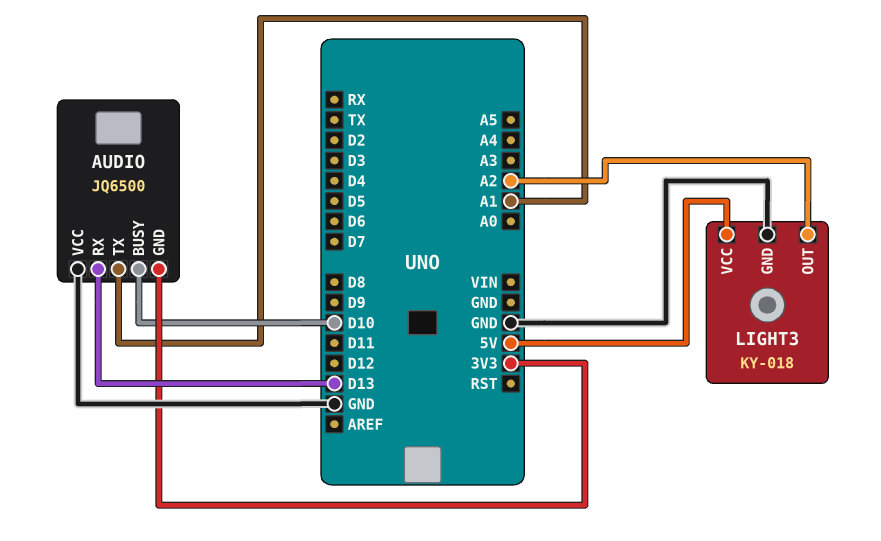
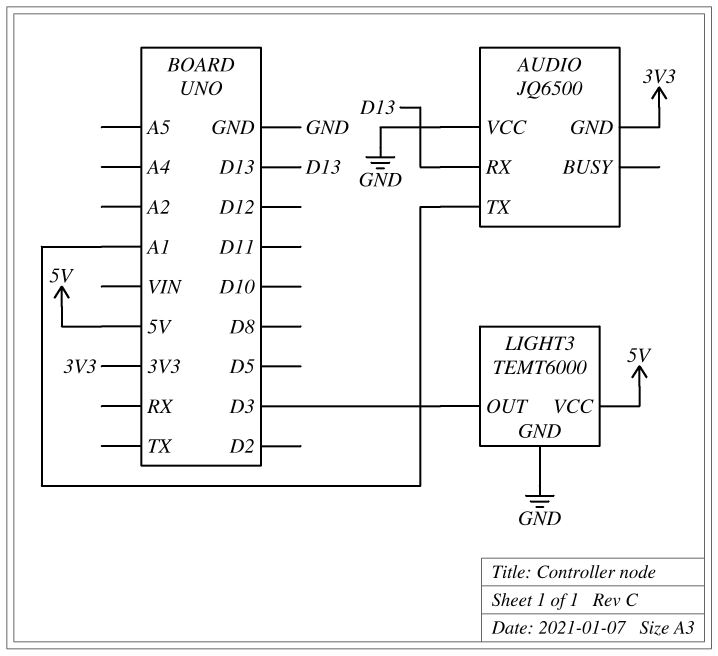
AUDIO pin BUSY: D10 -> none
LIGHT3: KY-018 -> TEMT6000
LIGHT3 pin OUT: A2 -> D3

